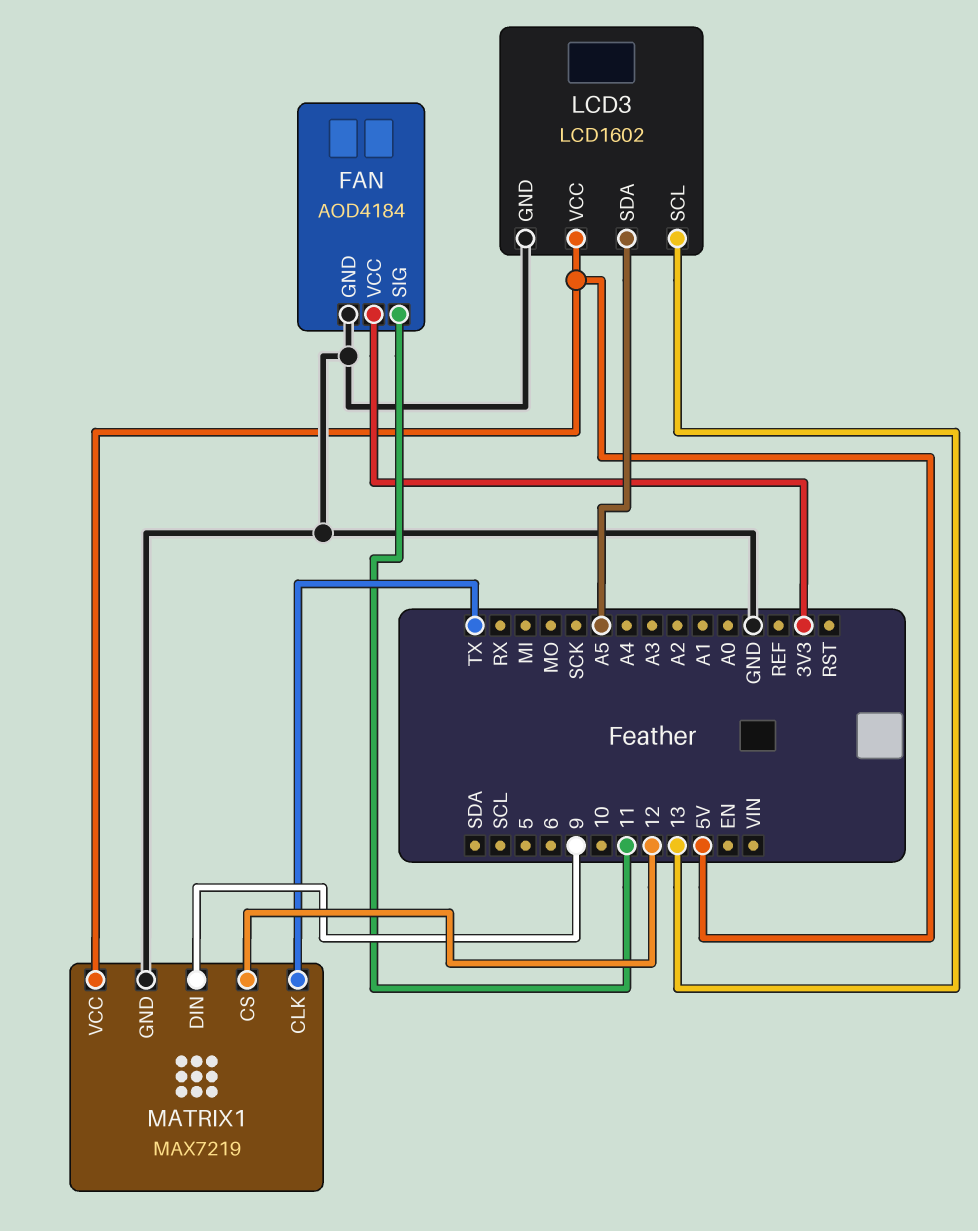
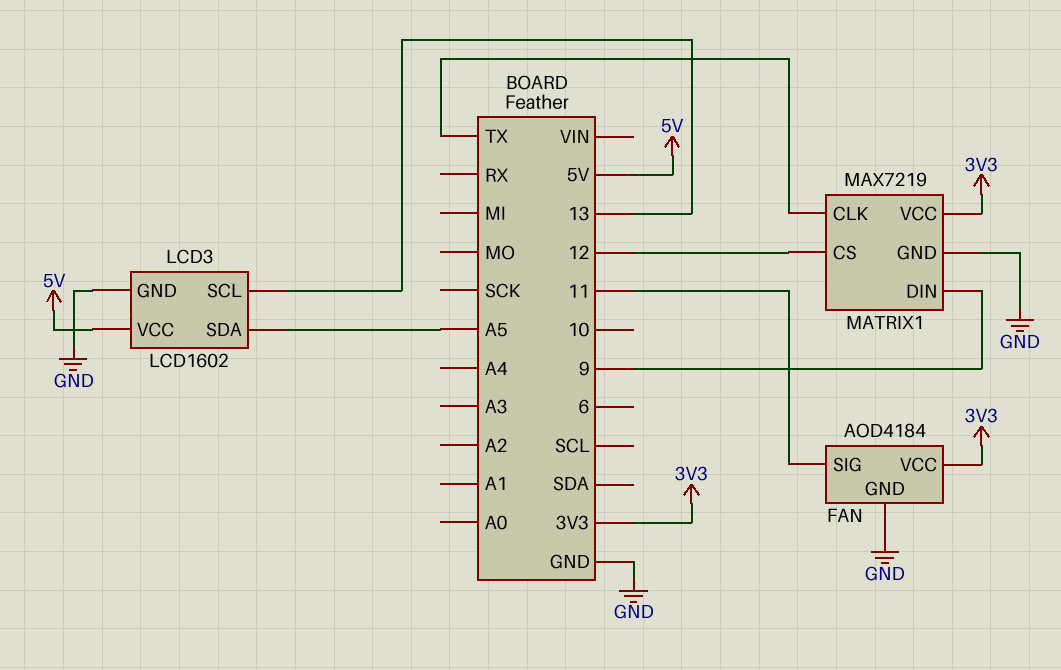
MATRIX1 pin VCC: 5V -> 3V3

